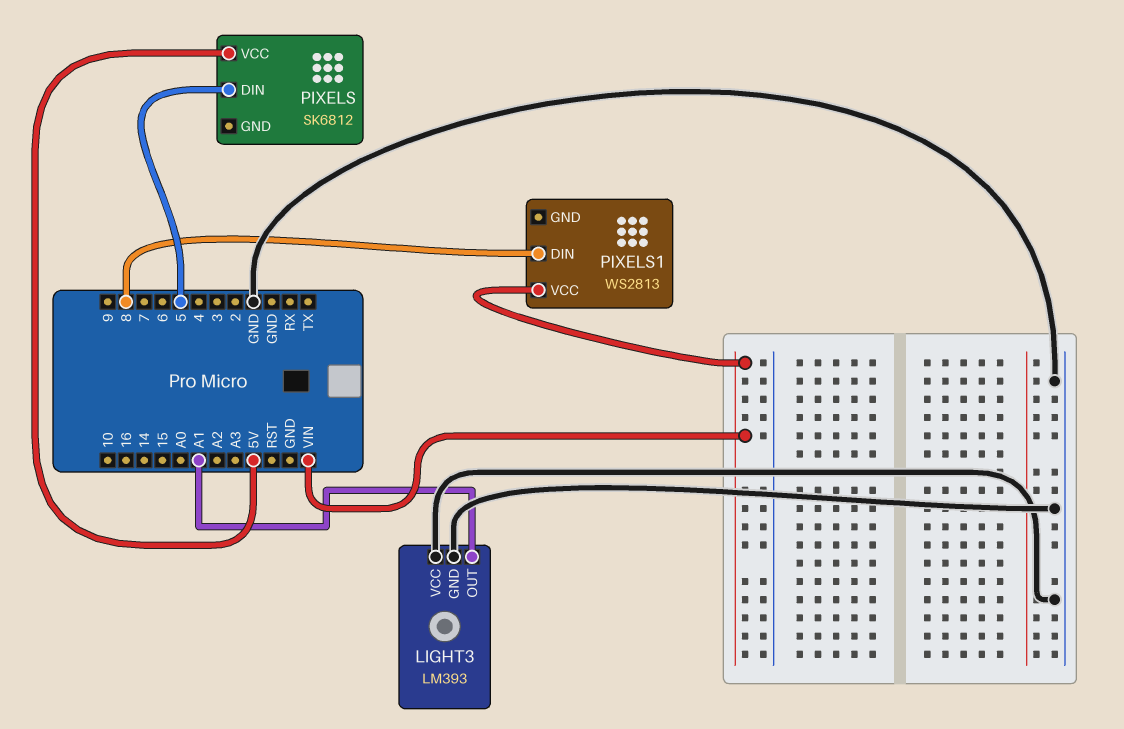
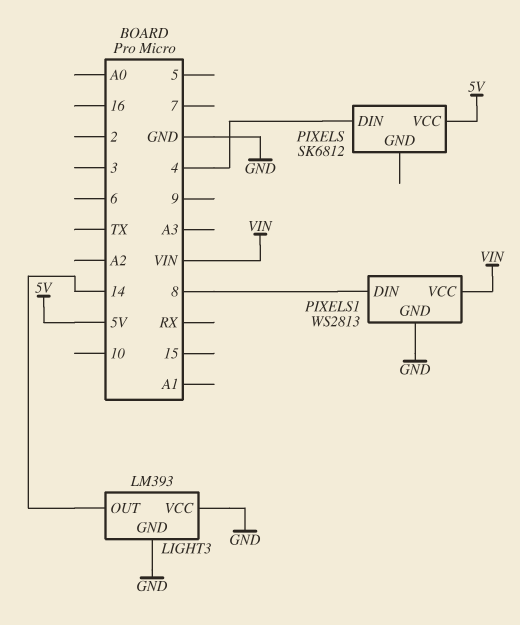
LIGHT3 pin OUT: A1 -> 14
PIXELS pin DIN: 5 -> 4
PIXELS1 pin GND: none -> GND

